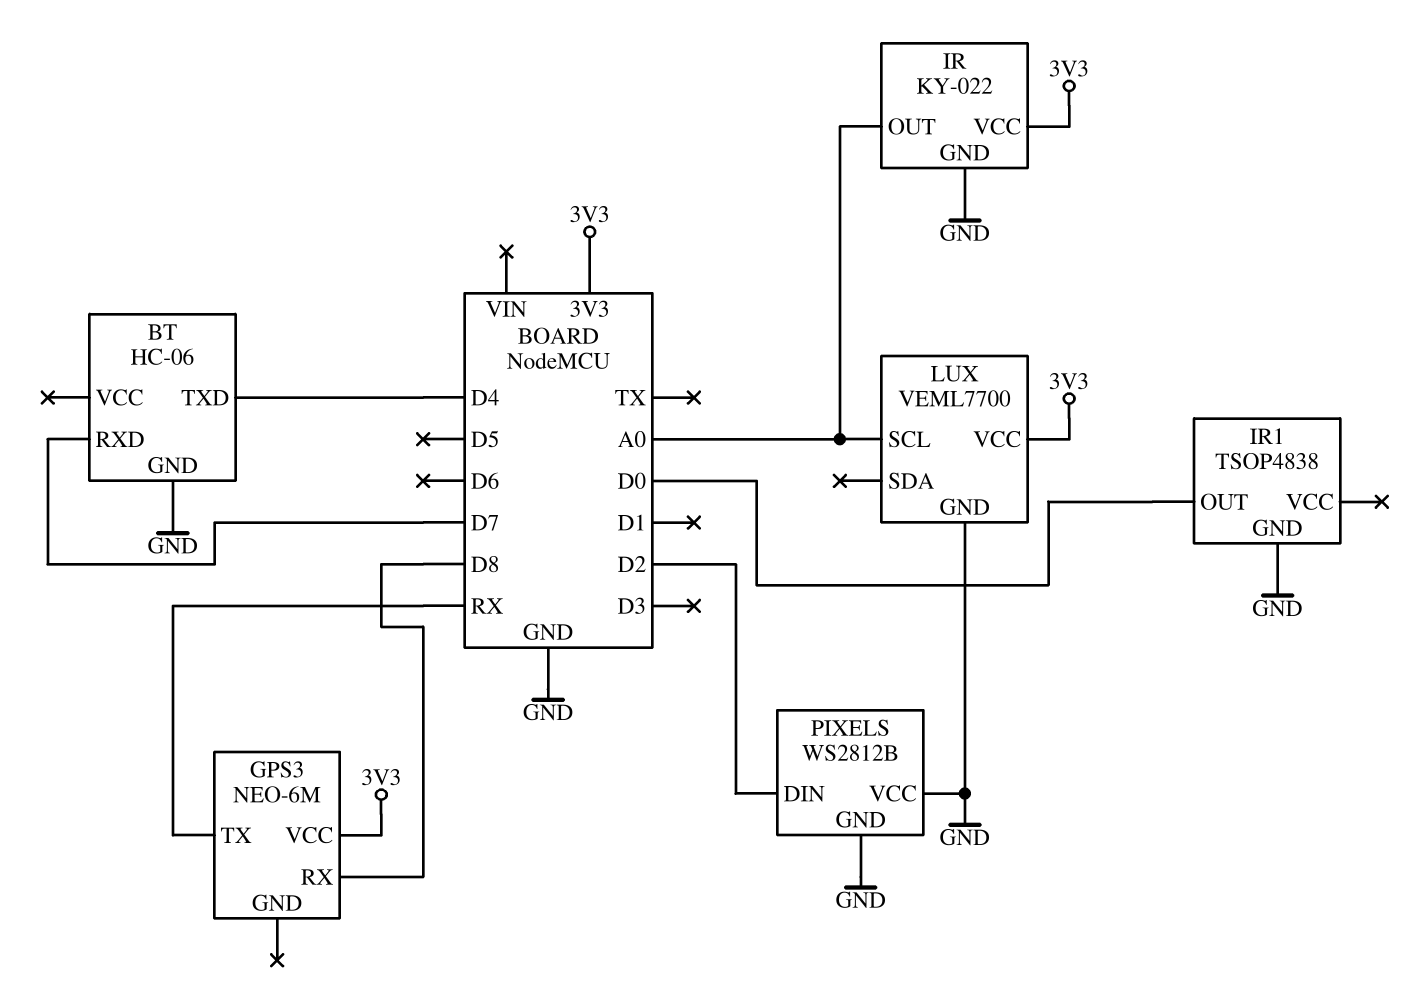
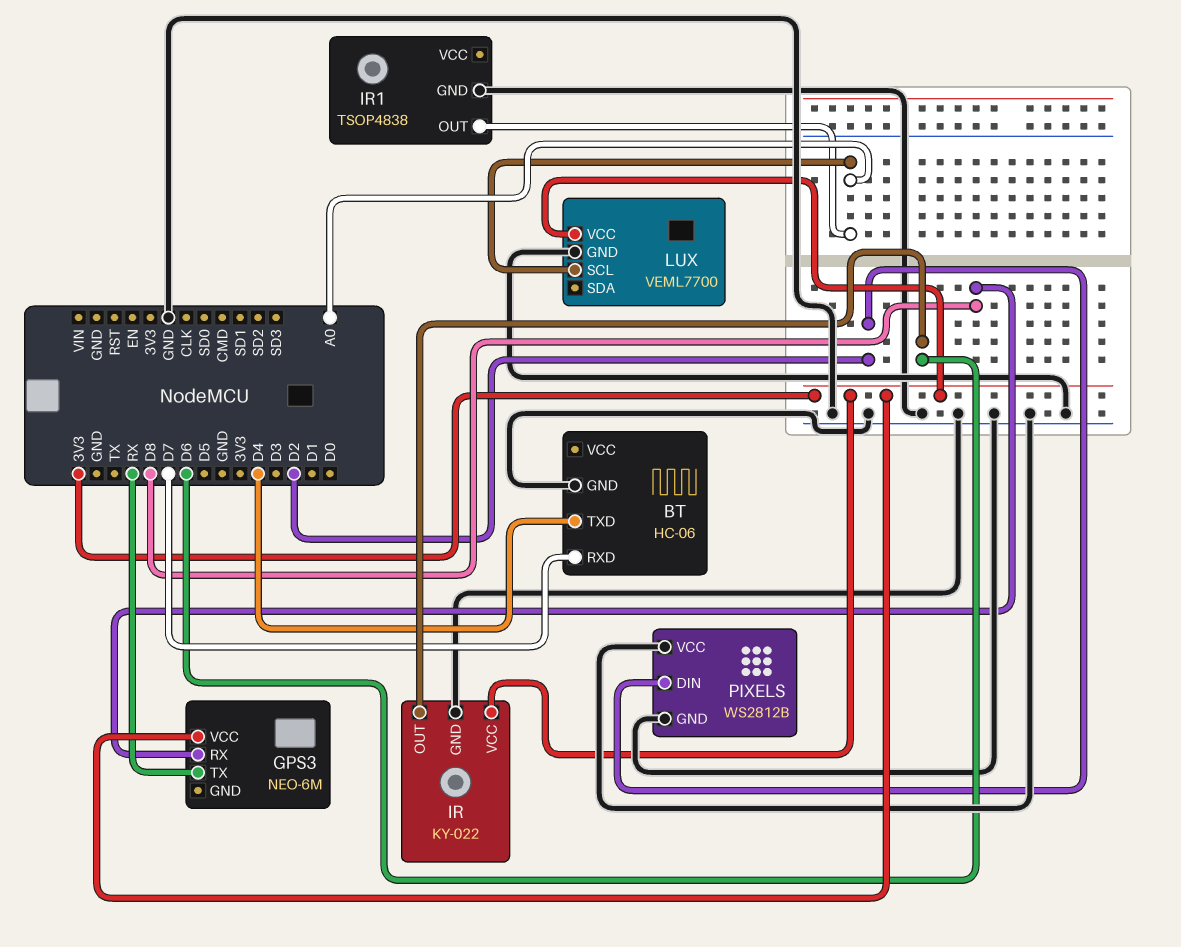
IR pin OUT: A0 -> D6
IR1 pin OUT: D0 -> A0

